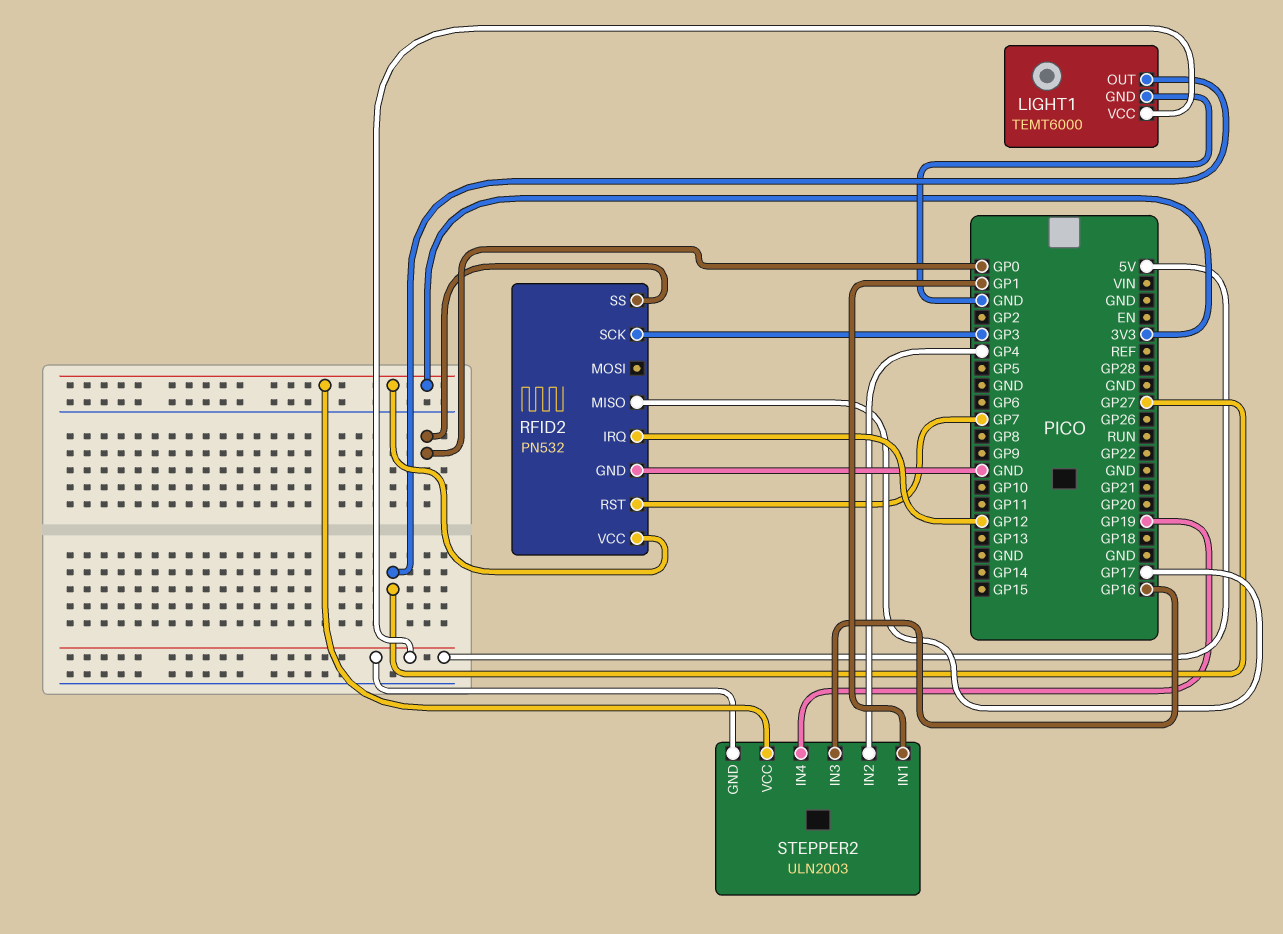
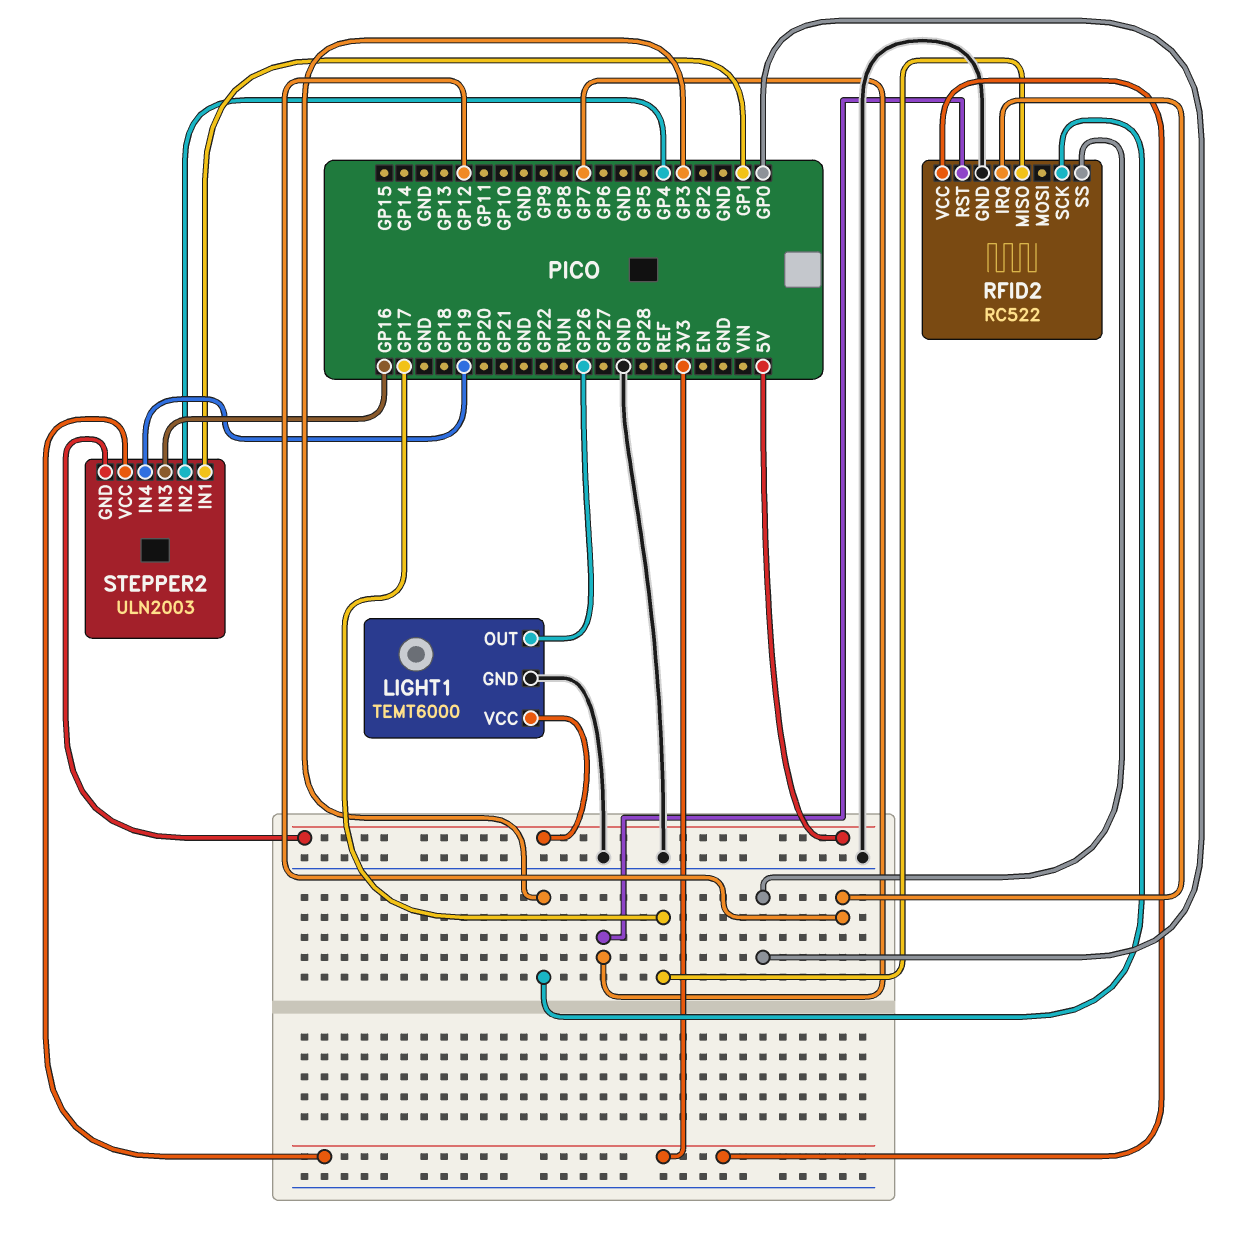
LIGHT1 pin OUT: GP27 -> GP26
RFID2: PN532 -> RC522

